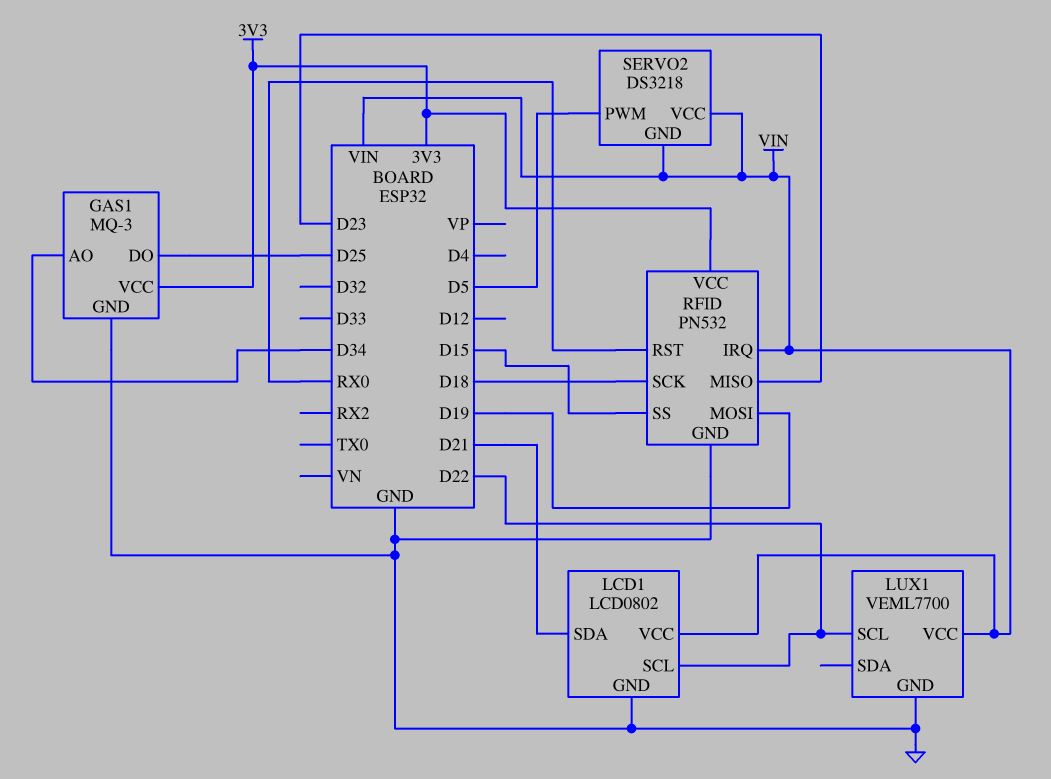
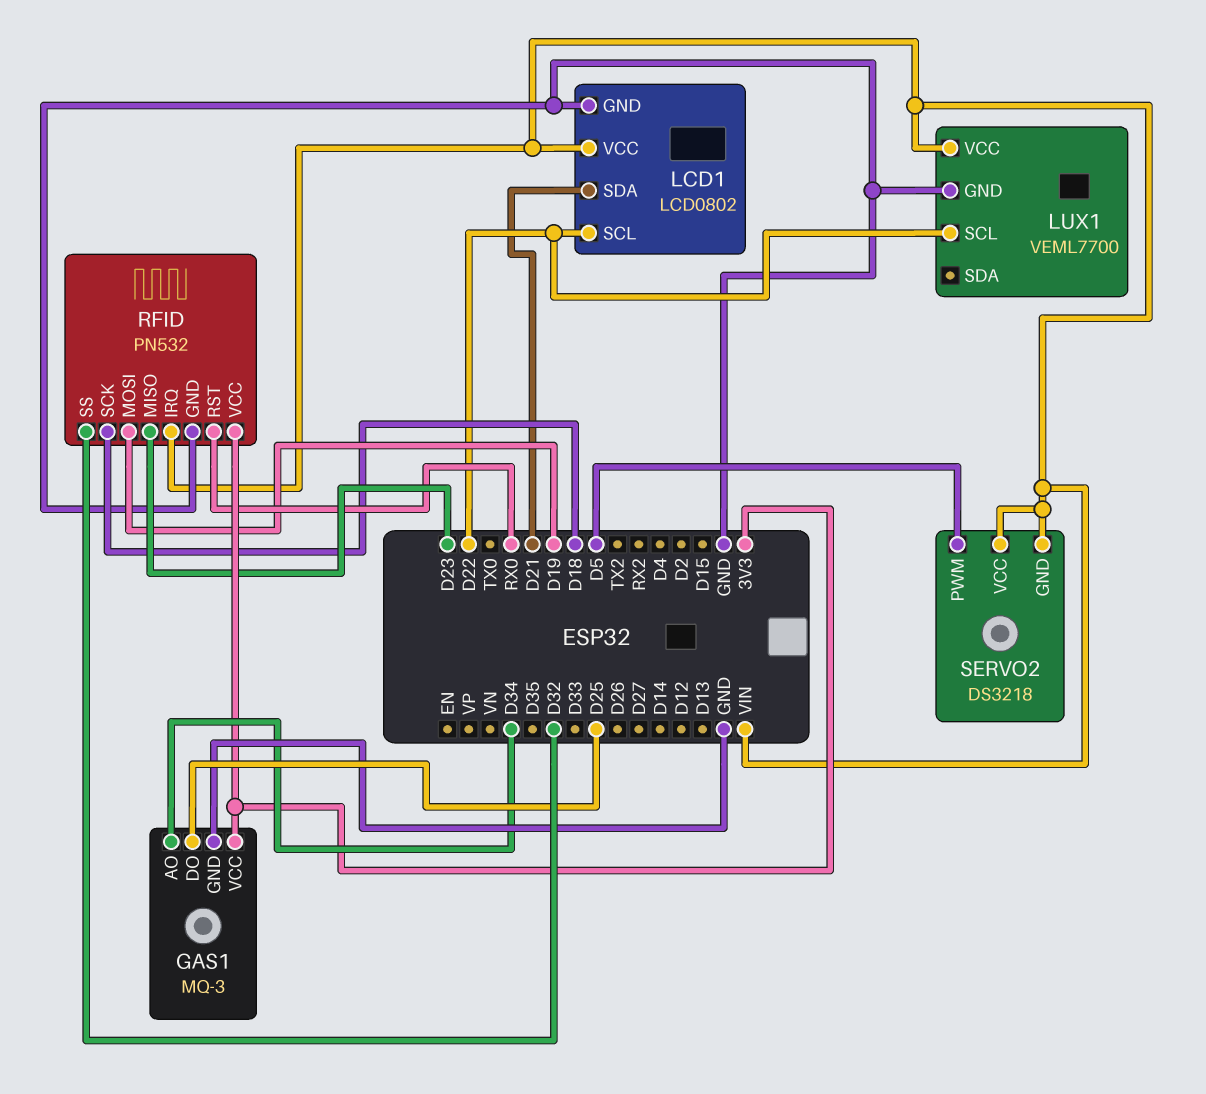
RFID pin SS: D15 -> D32

